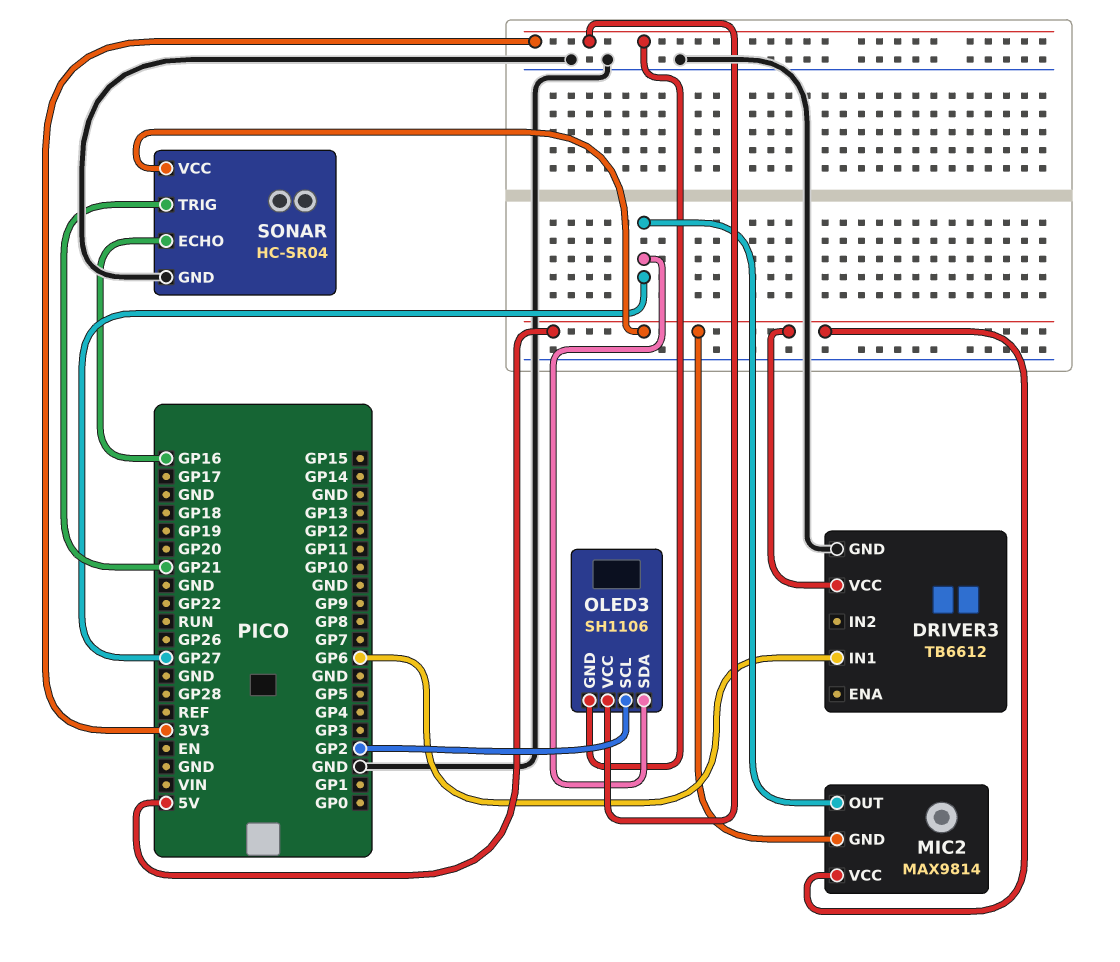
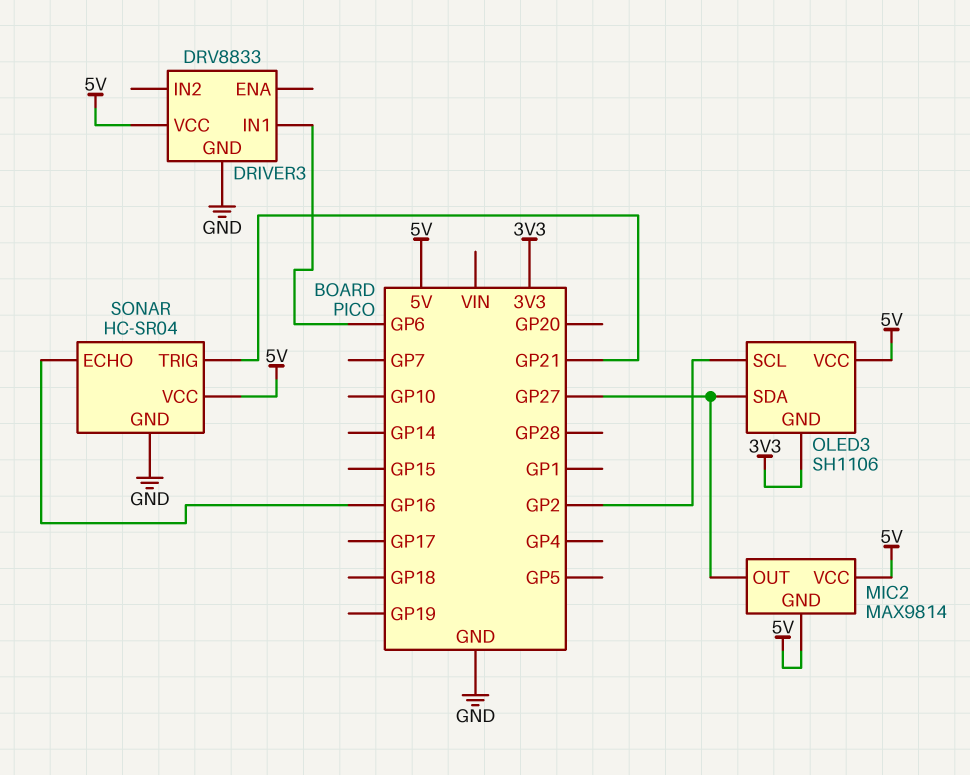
DRIVER3: TB6612 -> DRV8833
OLED3 pin VCC: 3V3 -> 5V

